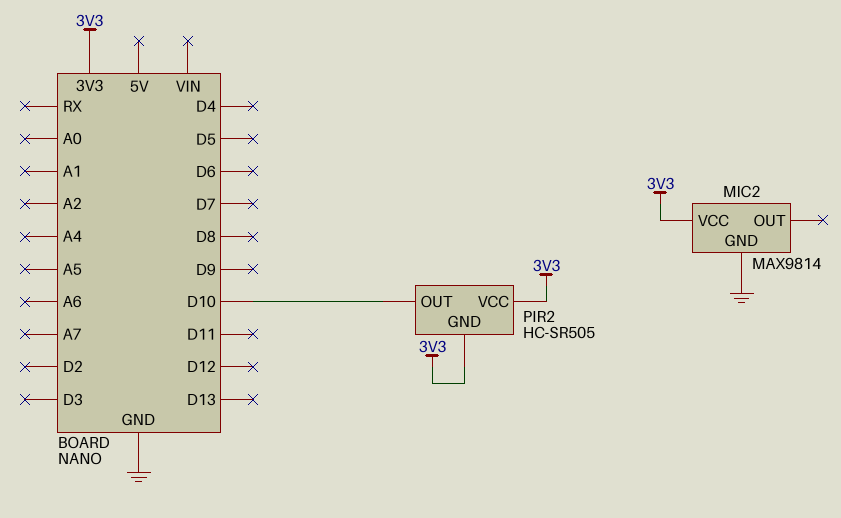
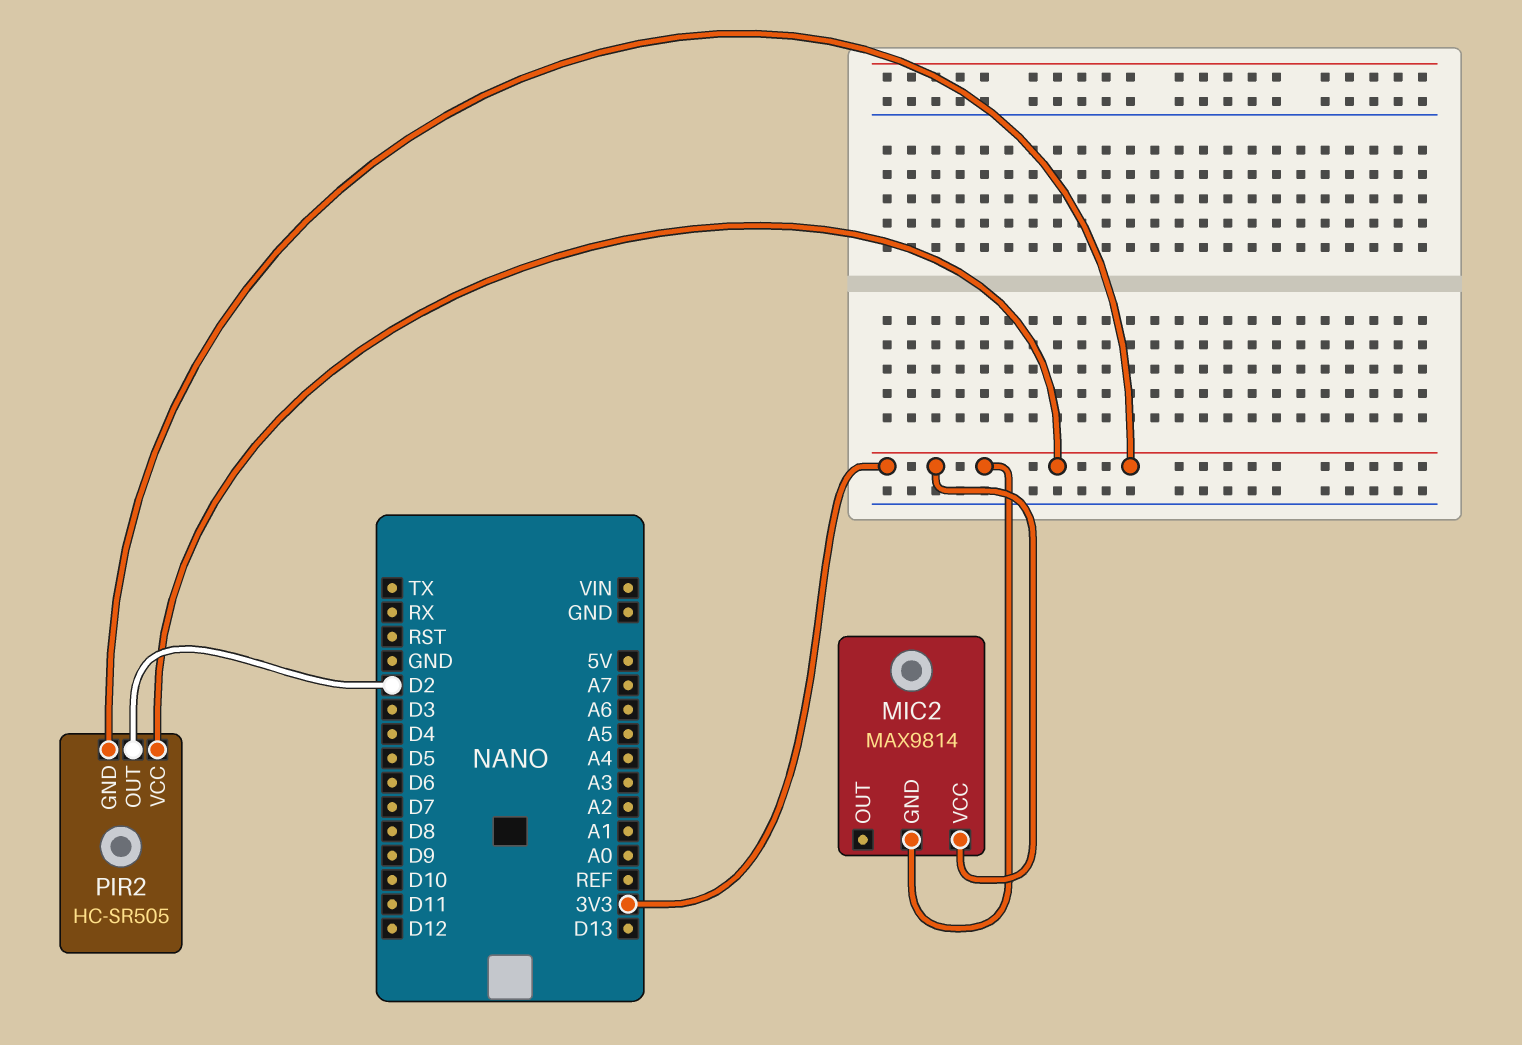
MIC2 pin GND: GND -> 3V3
PIR2 pin OUT: D10 -> D2

